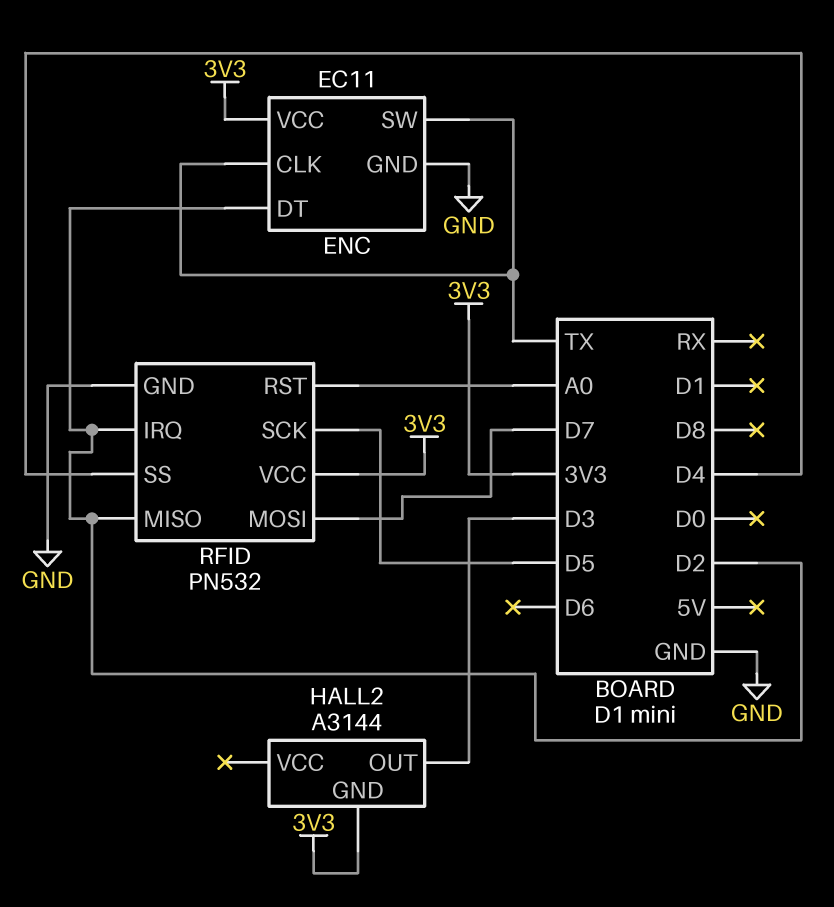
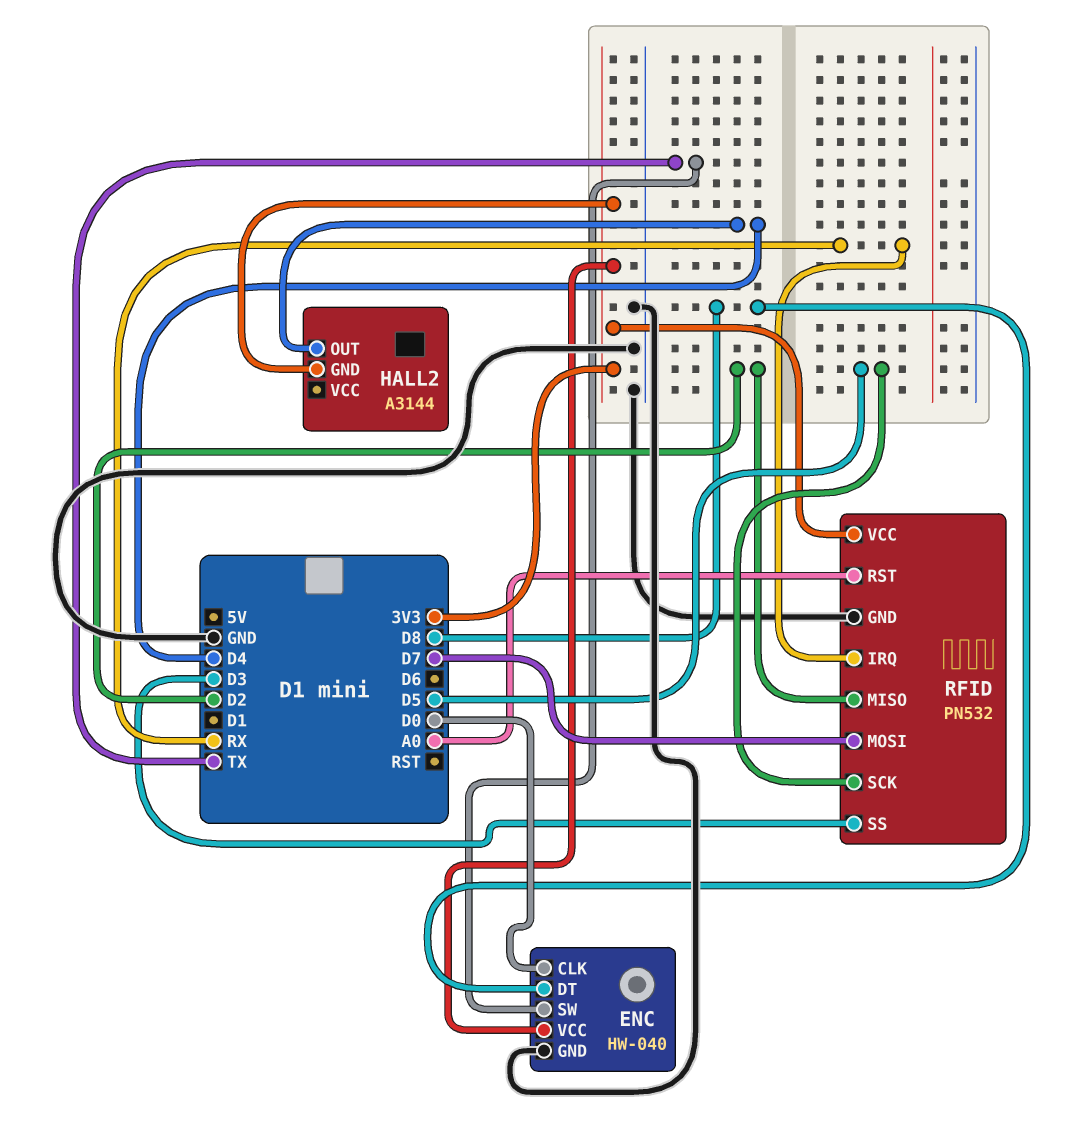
ENC: EC11 -> HW-040
ENC pin CLK: TX -> D0
ENC pin DT: D2 -> D8
HALL2 pin OUT: D3 -> D4
RFID pin IRQ: D2 -> RX
RFID pin SS: D4 -> D3

